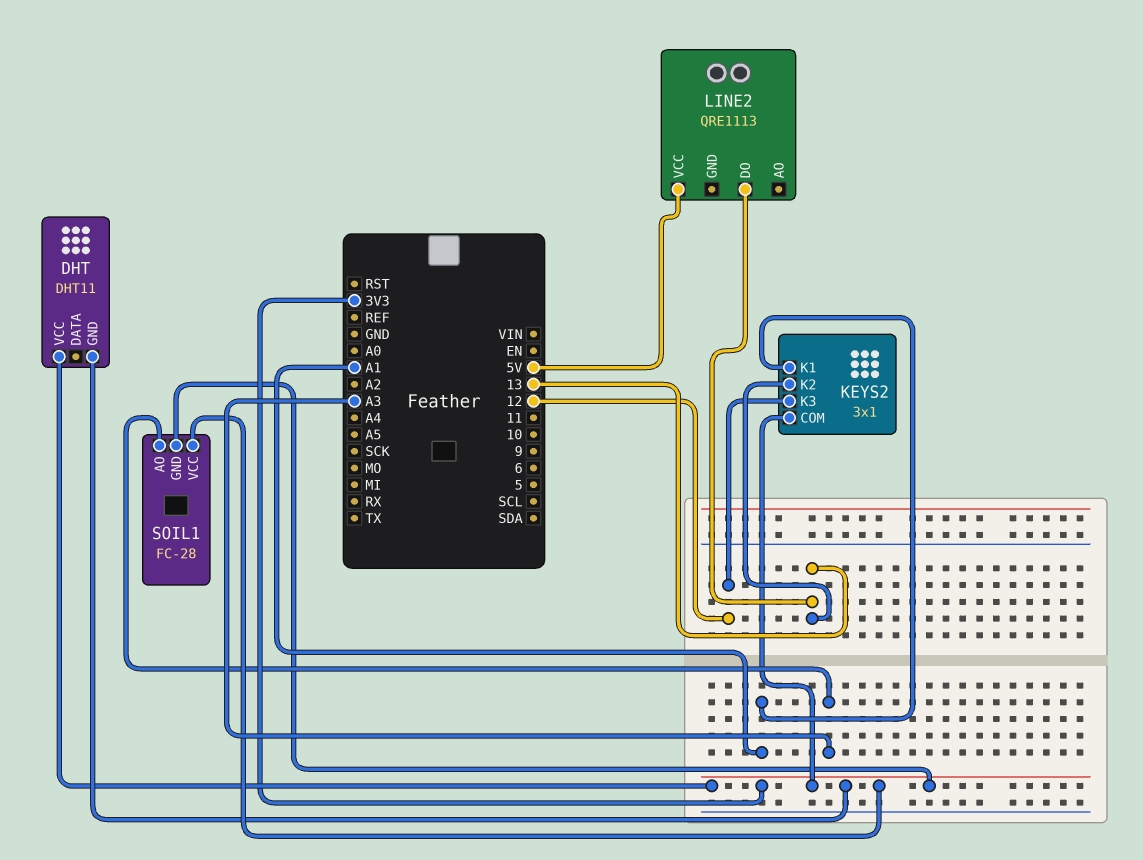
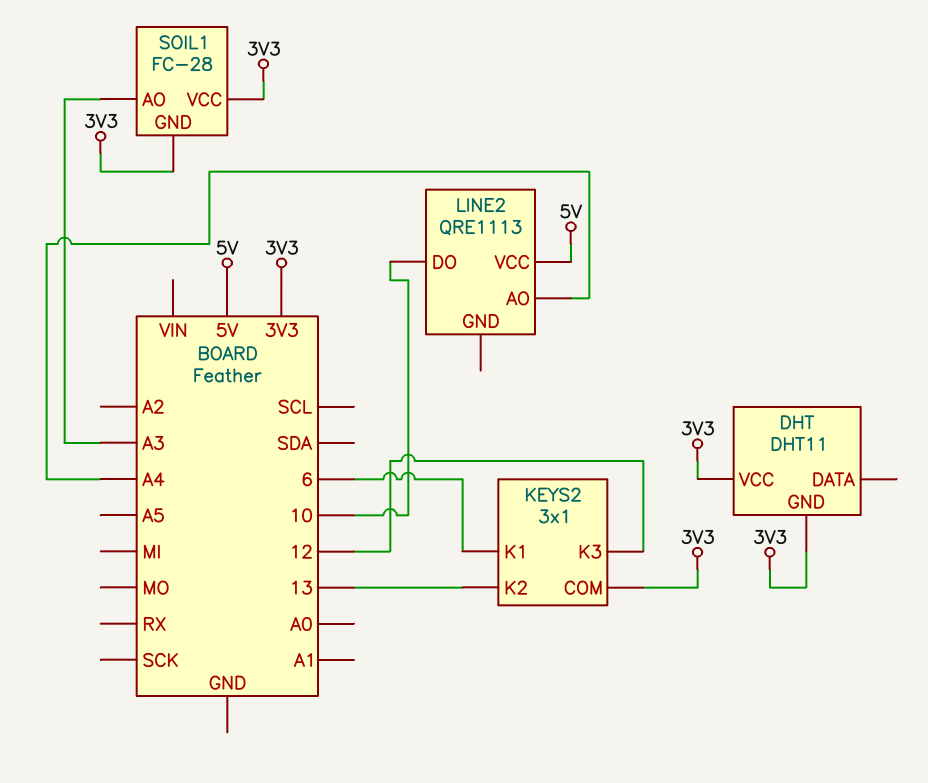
KEYS2 pin K1: A1 -> 6
LINE2 pin AO: none -> A4
LINE2 pin DO: 13 -> 10

